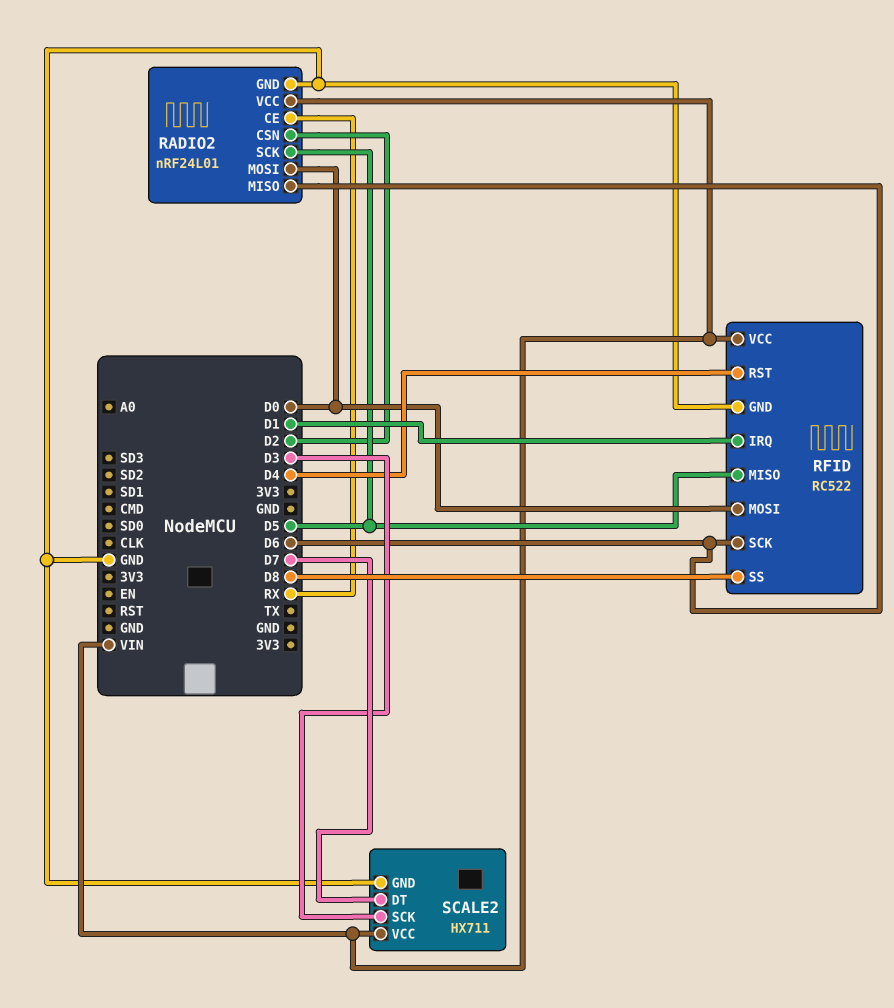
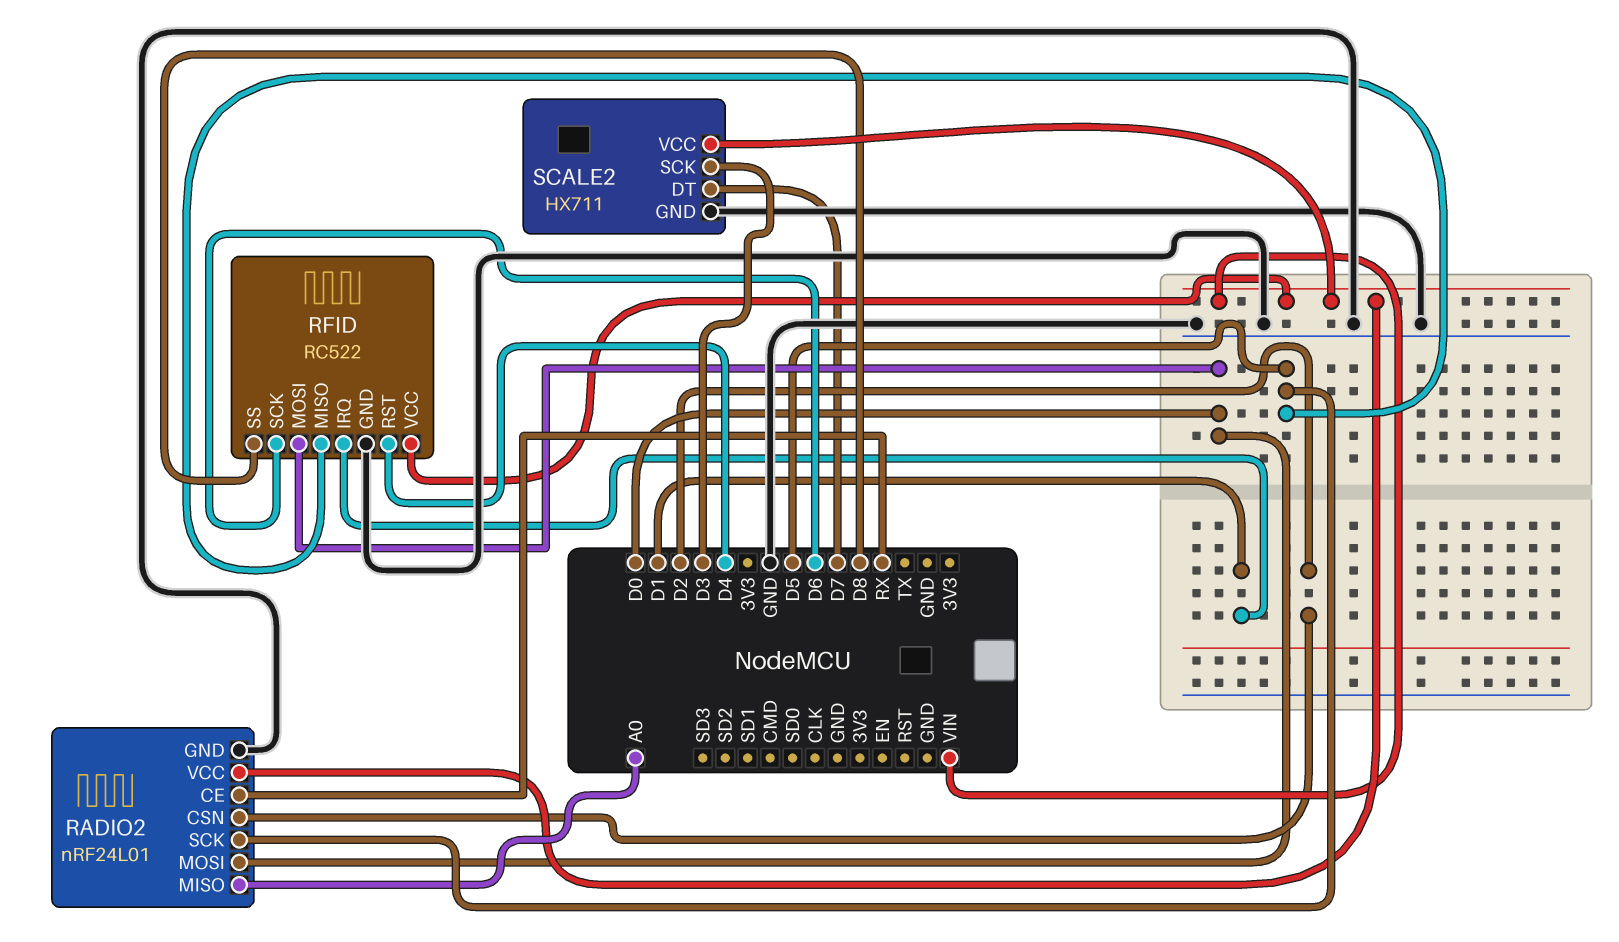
RADIO2 pin MISO: D6 -> A0

